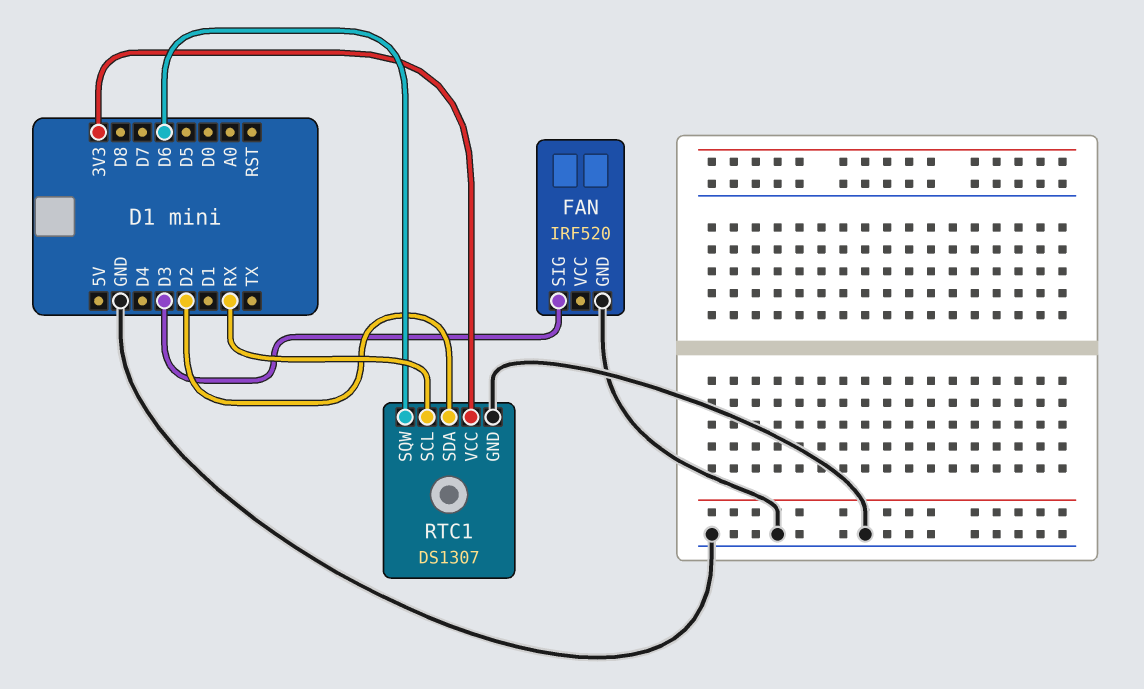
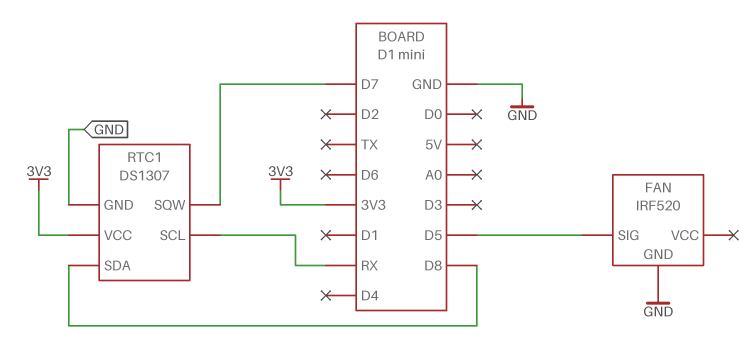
FAN pin SIG: D3 -> D5
RTC1 pin SDA: D2 -> D8
RTC1 pin SQW: D6 -> D7

